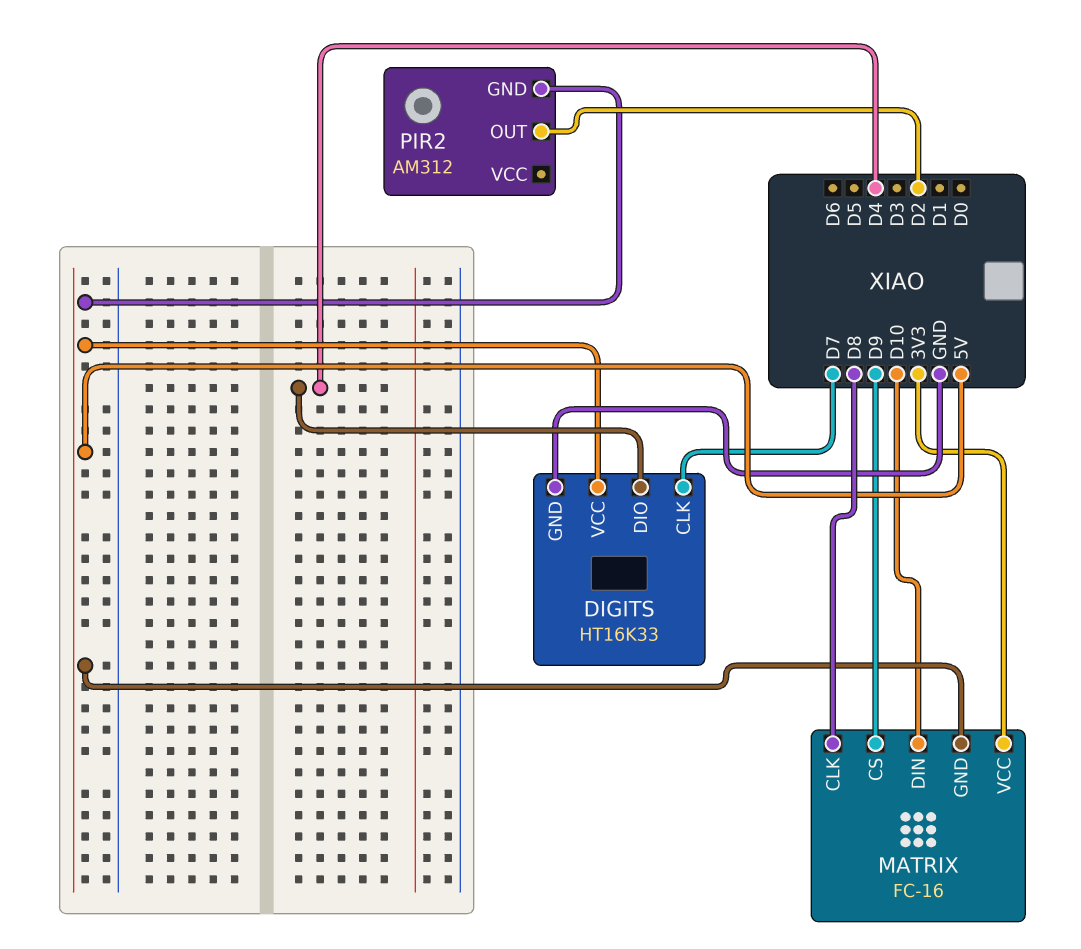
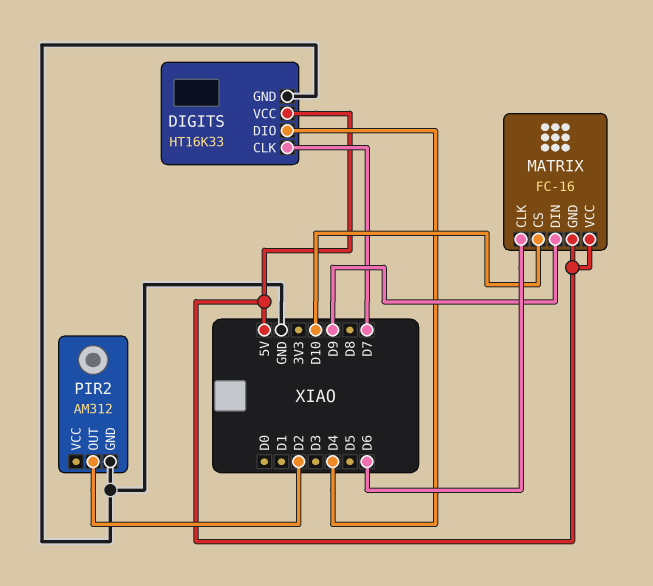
MATRIX pin CLK: D8 -> D6
MATRIX pin CS: D9 -> D10
MATRIX pin DIN: D10 -> D9
MATRIX pin VCC: 3V3 -> 5V
PIR2 pin GND: 5V -> GND

